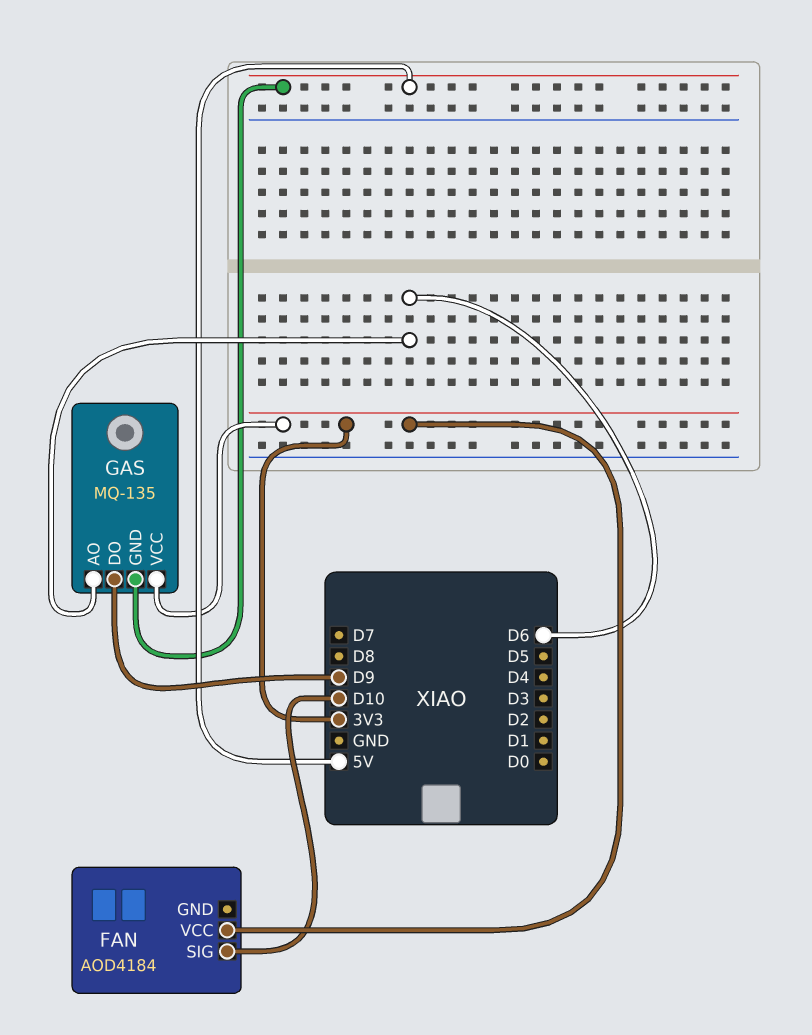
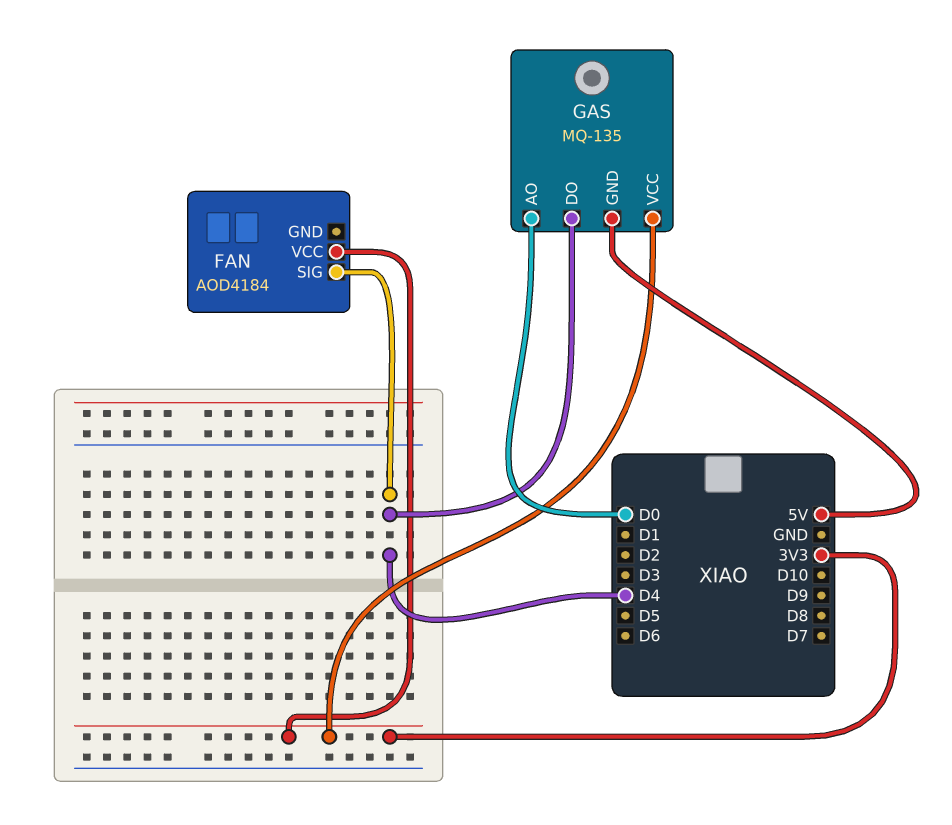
FAN pin SIG: D10 -> D4
GAS pin AO: D6 -> D0
GAS pin DO: D9 -> D4

